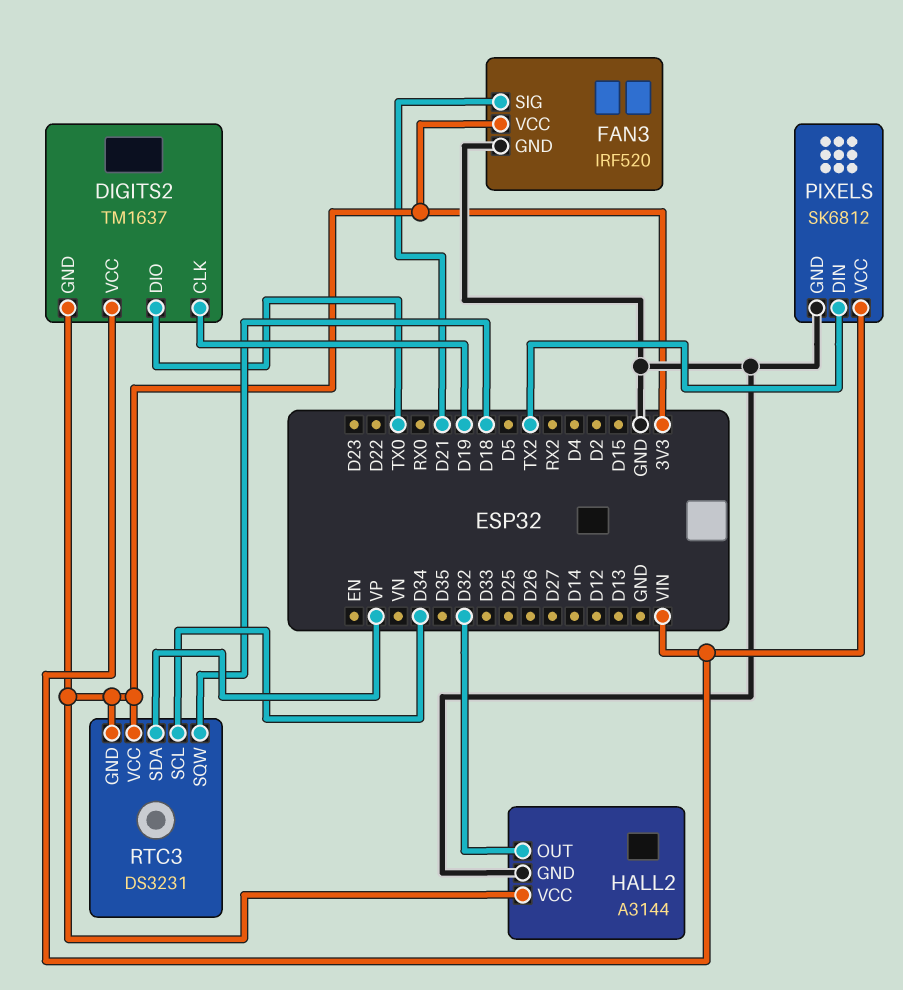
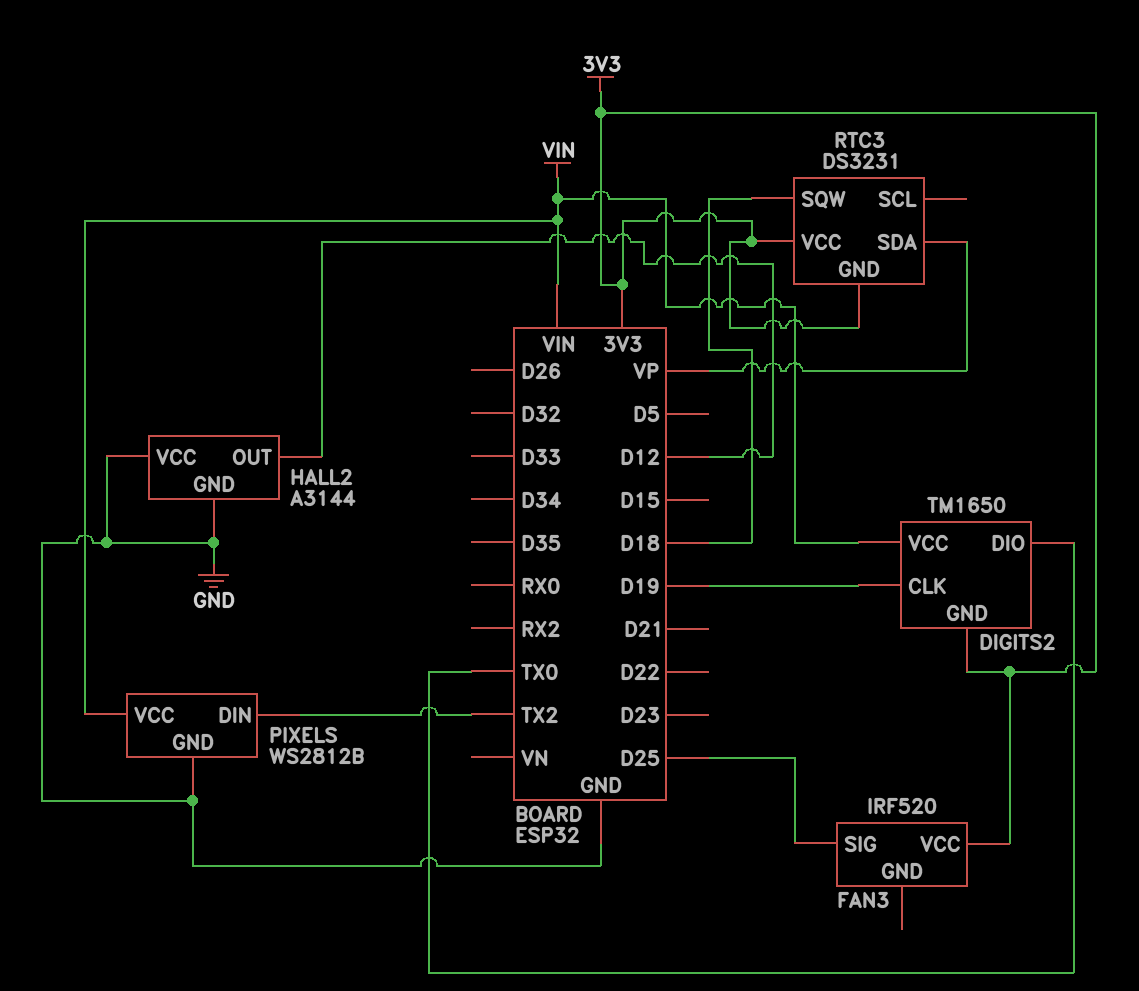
DIGITS2: TM1637 -> TM1650
FAN3 pin GND: GND -> none
FAN3 pin SIG: D21 -> D25
HALL2 pin OUT: D32 -> D12
HALL2 pin VCC: 3V3 -> GND
PIXELS: SK6812 -> WS2812B
RTC3 pin SCL: D34 -> none

